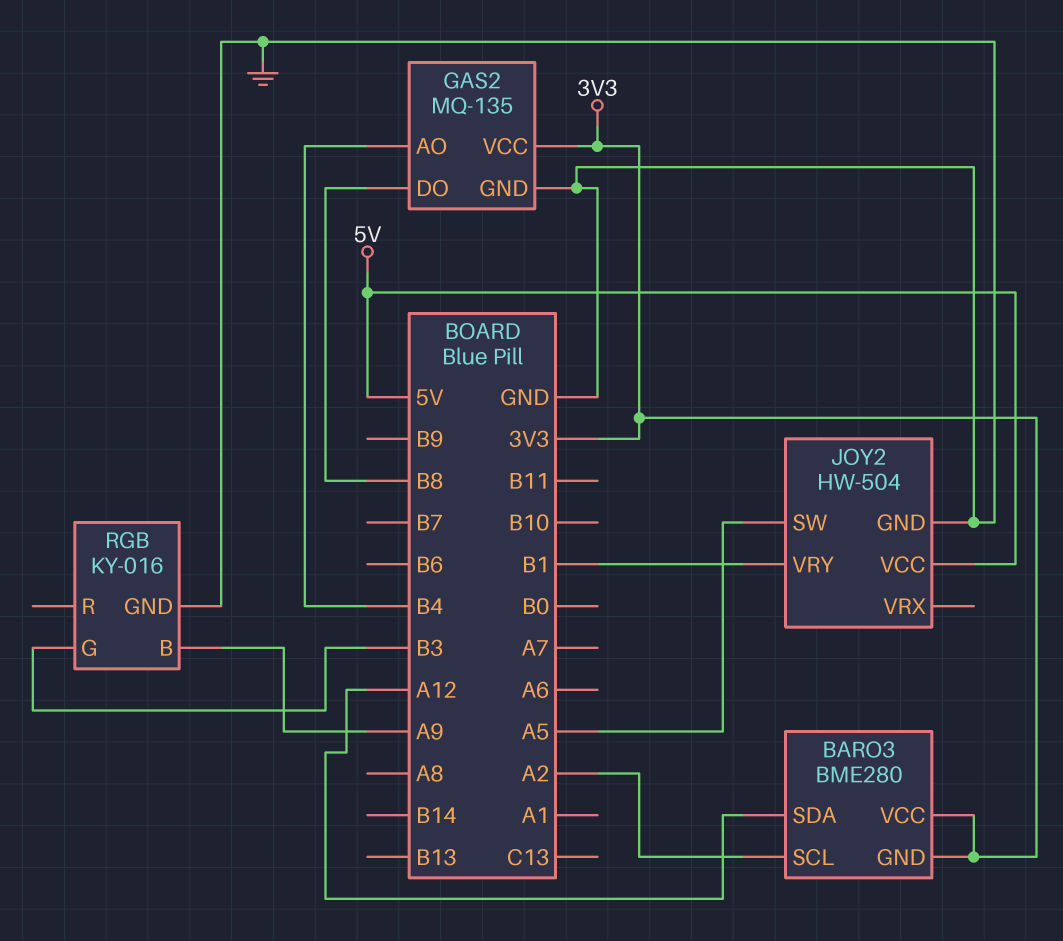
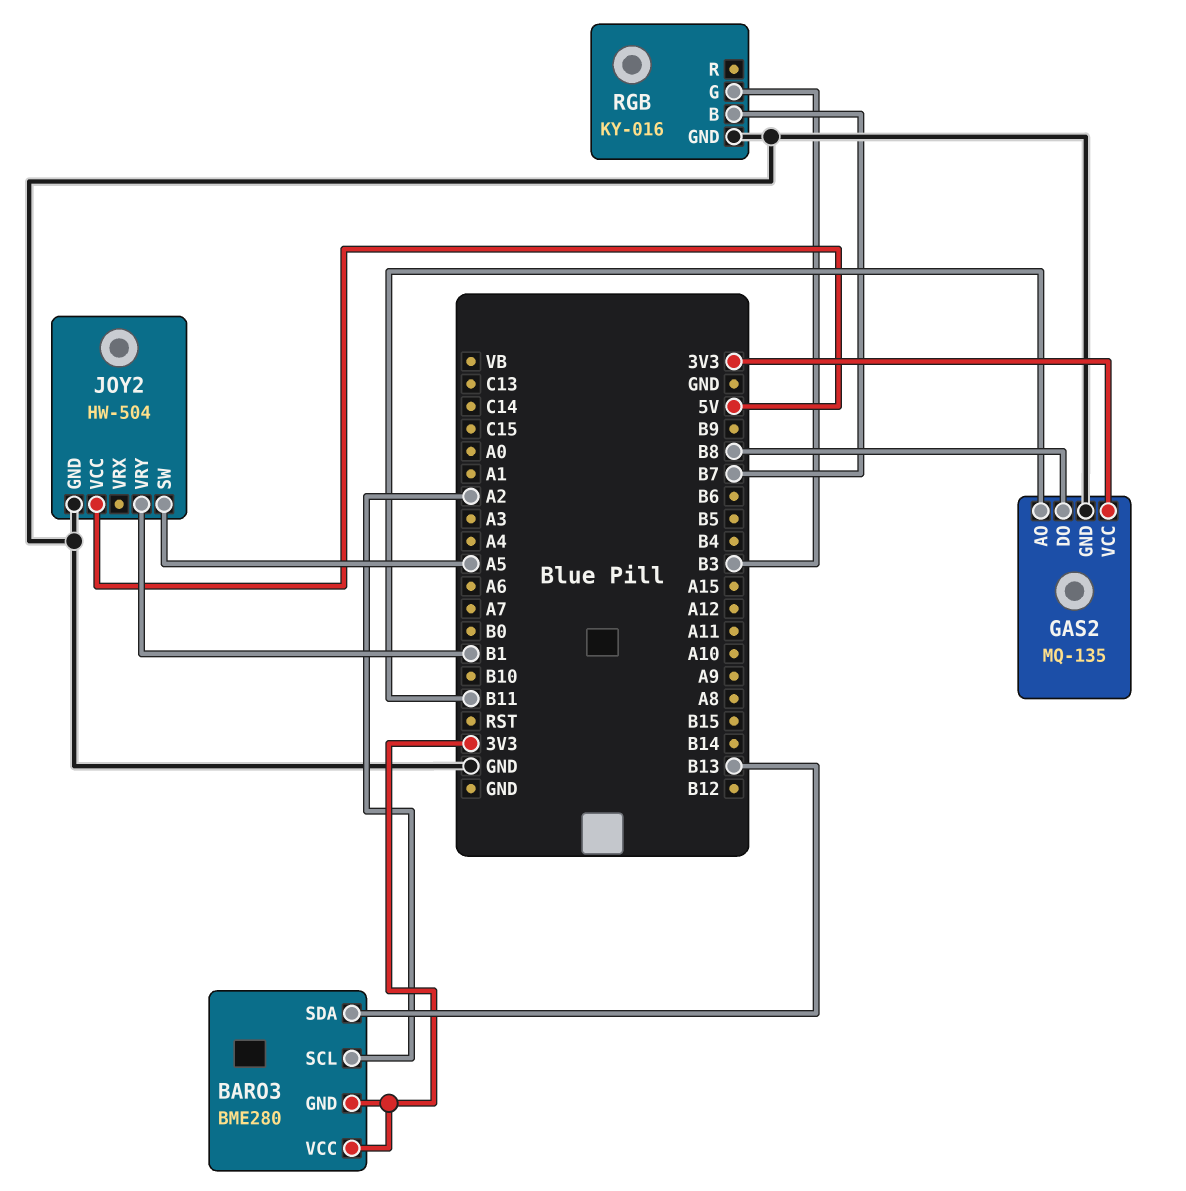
BARO3 pin SDA: A12 -> B13
GAS2 pin AO: B4 -> B11
RGB pin B: A9 -> B7

